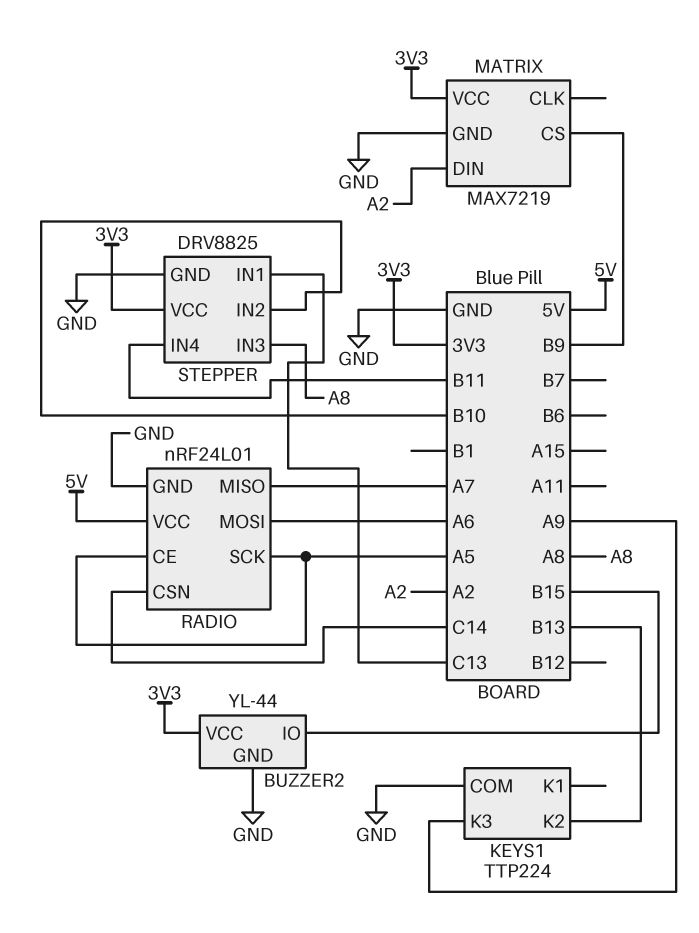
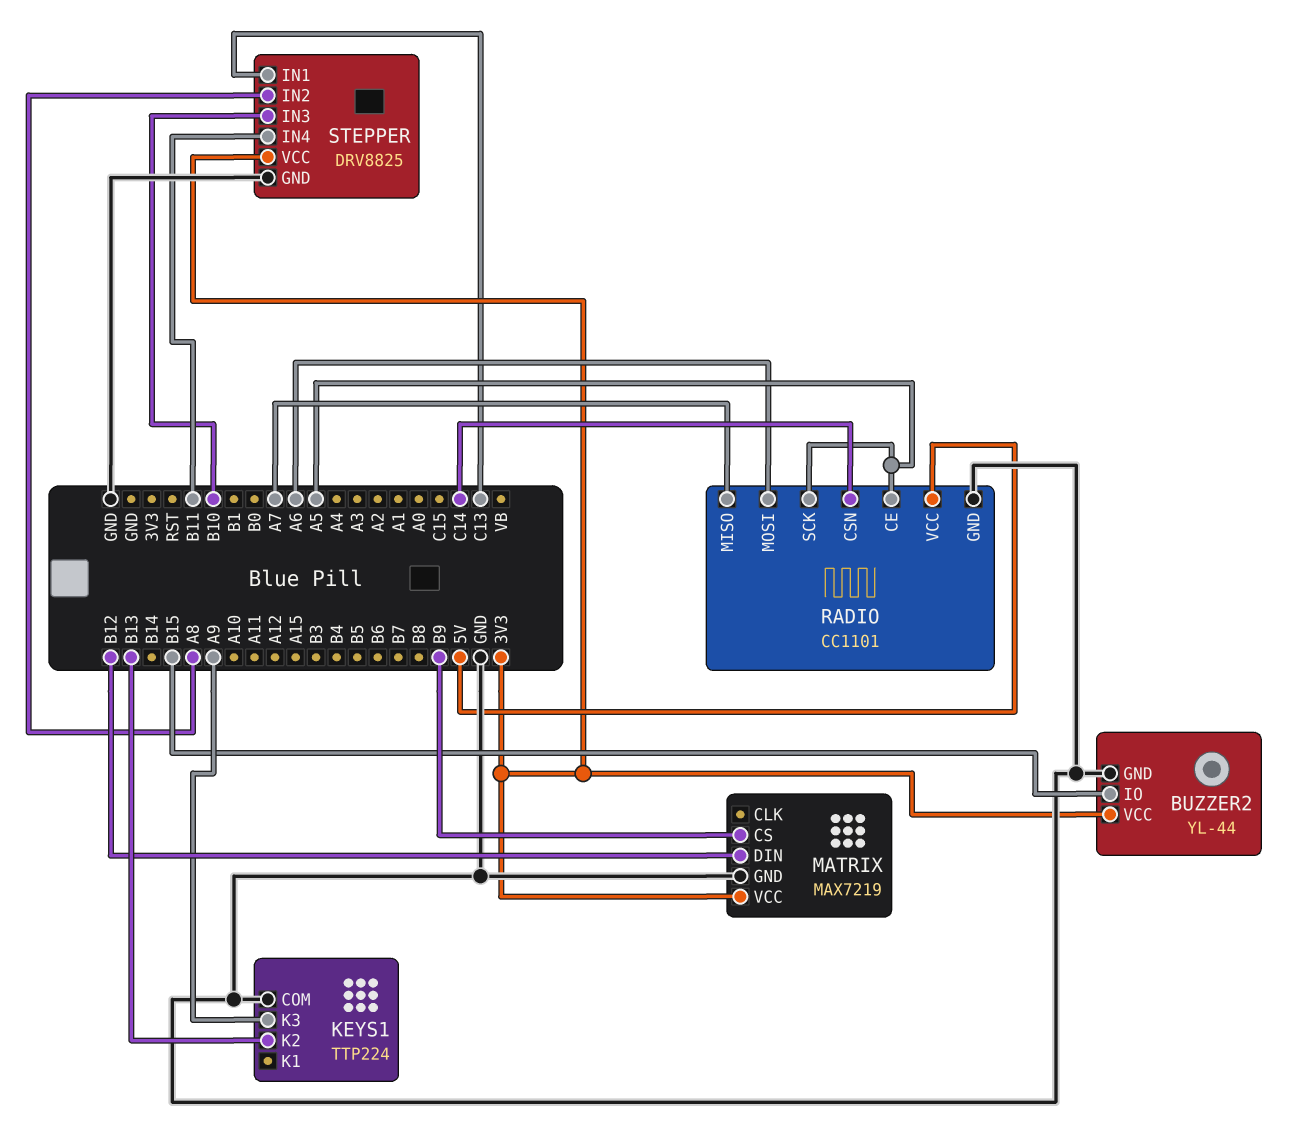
MATRIX pin DIN: A2 -> B12
RADIO: nRF24L01 -> CC1101
STEPPER pin IN2: B10 -> A8
STEPPER pin IN3: A8 -> B10

